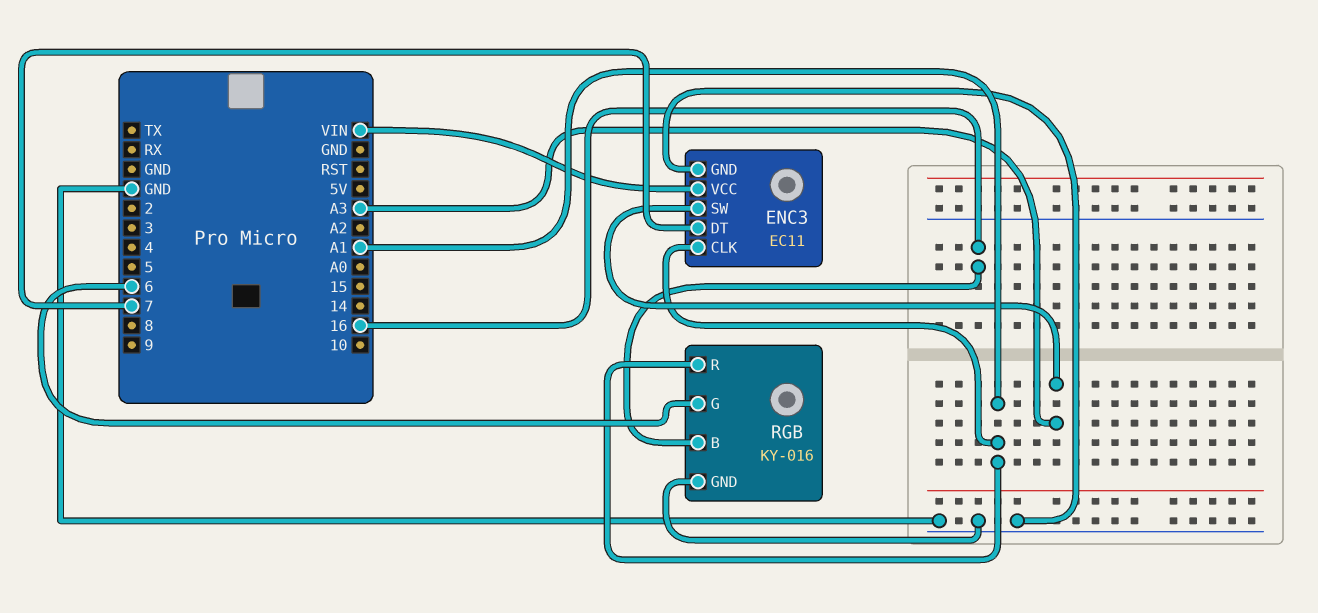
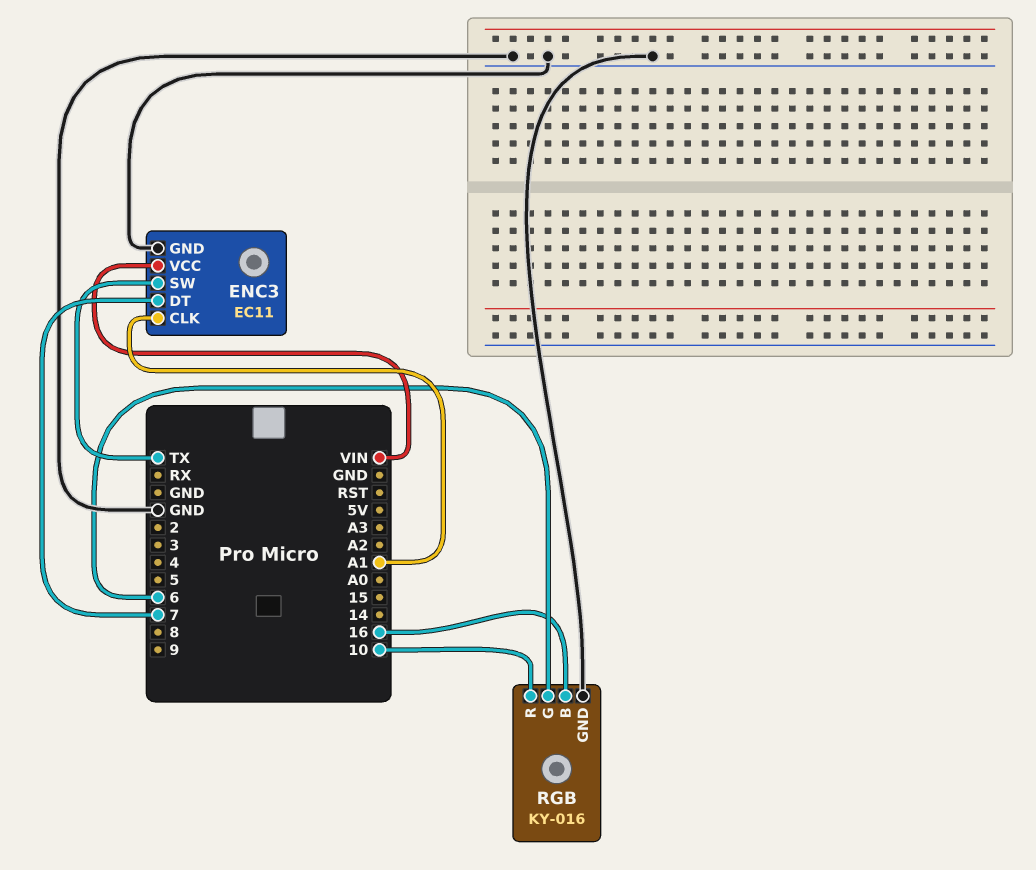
ENC3 pin SW: A3 -> TX
RGB pin R: A1 -> 10

